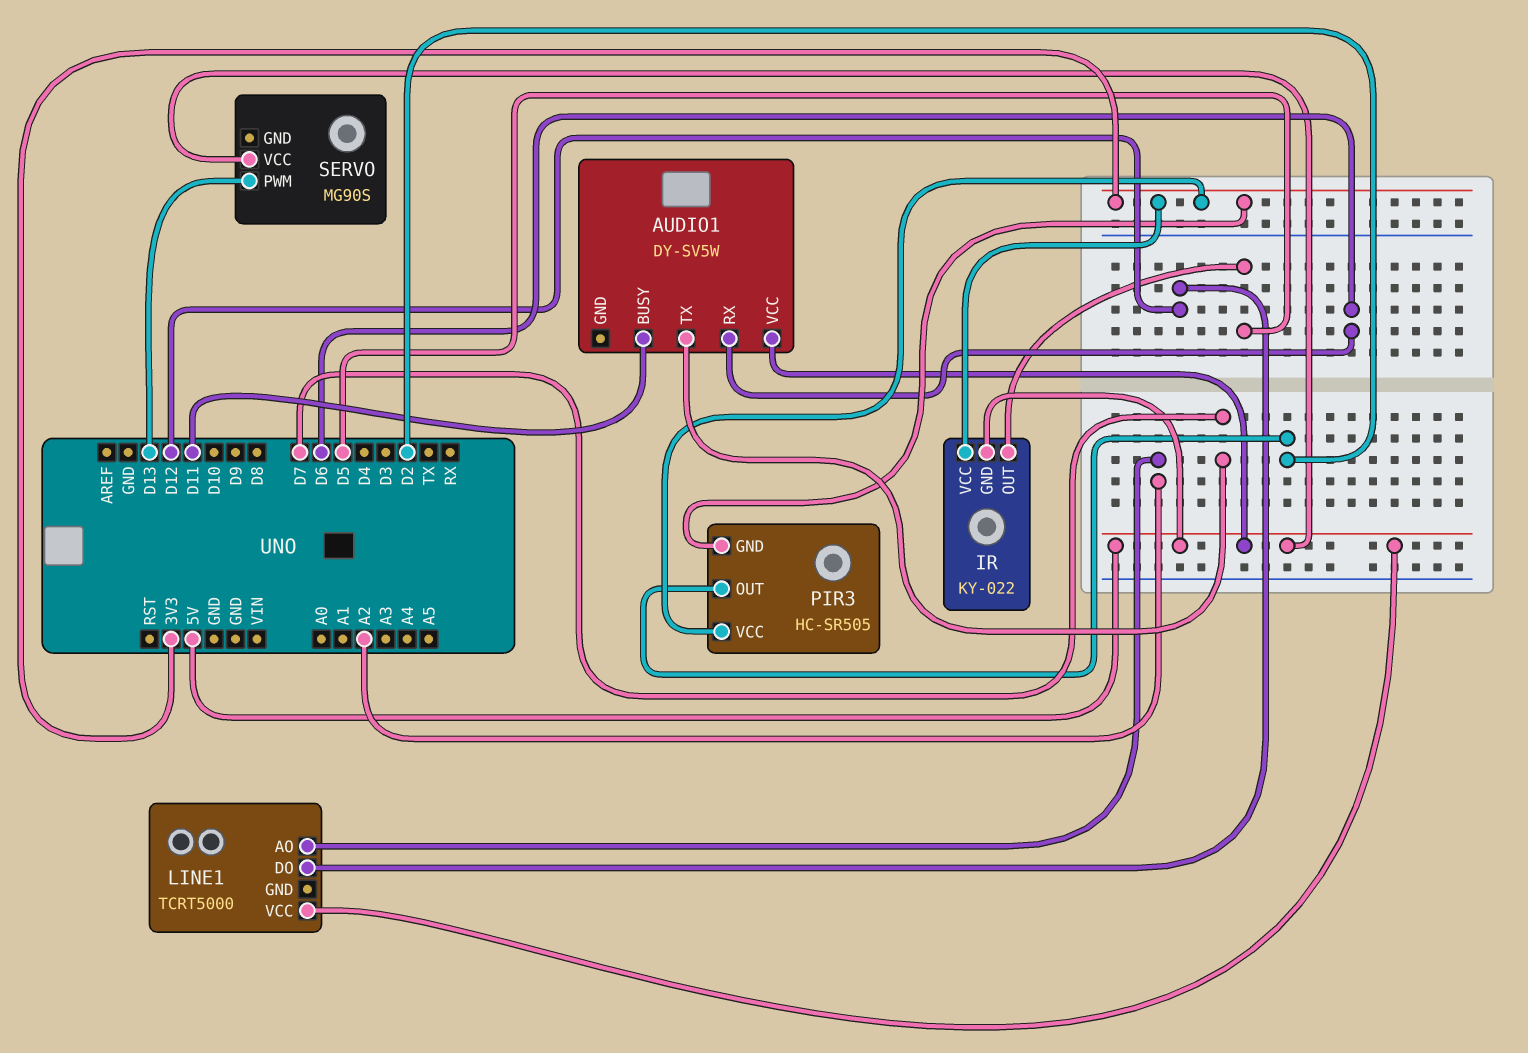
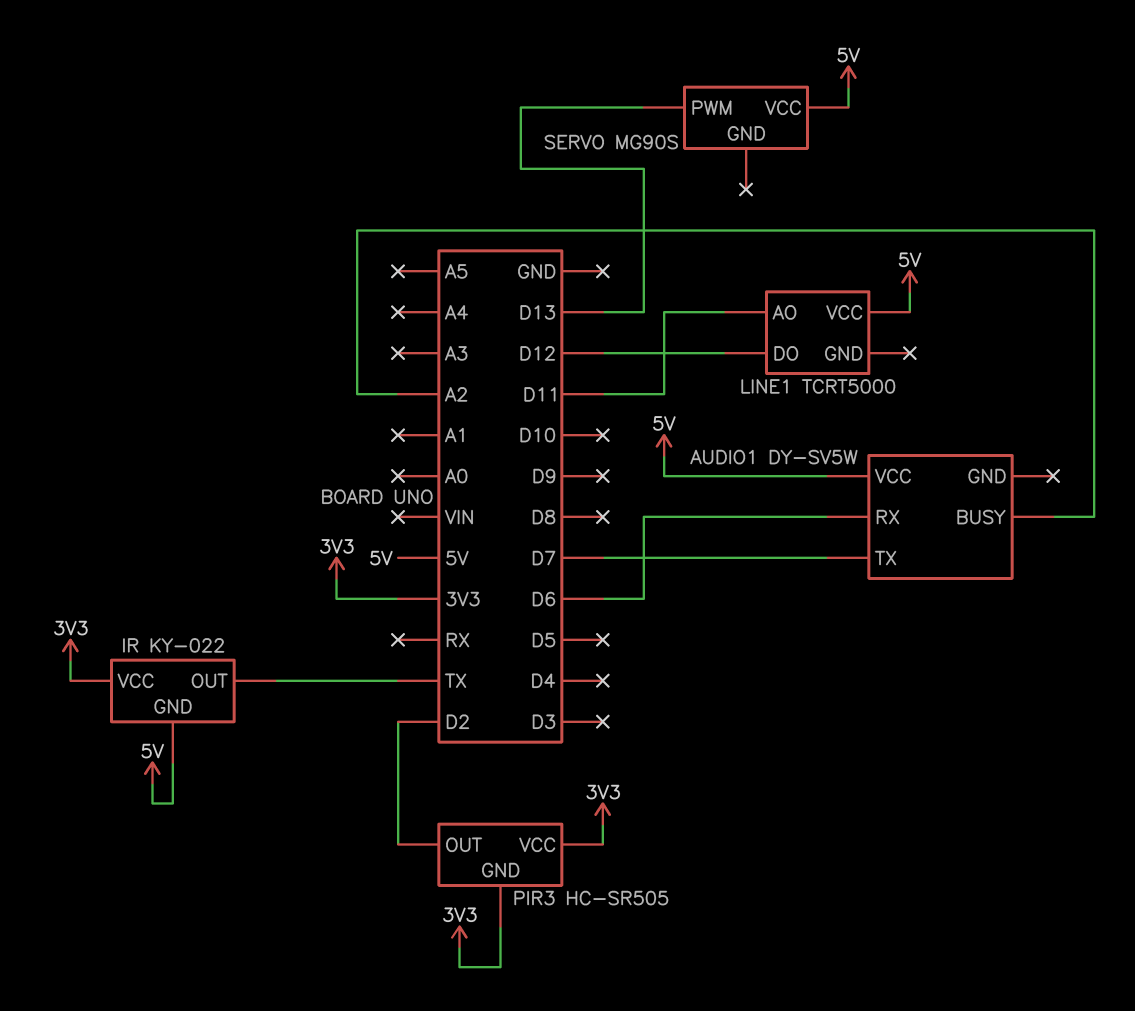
AUDIO1 pin BUSY: D11 -> A2
IR pin OUT: D5 -> TX
LINE1 pin AO: A2 -> D11

